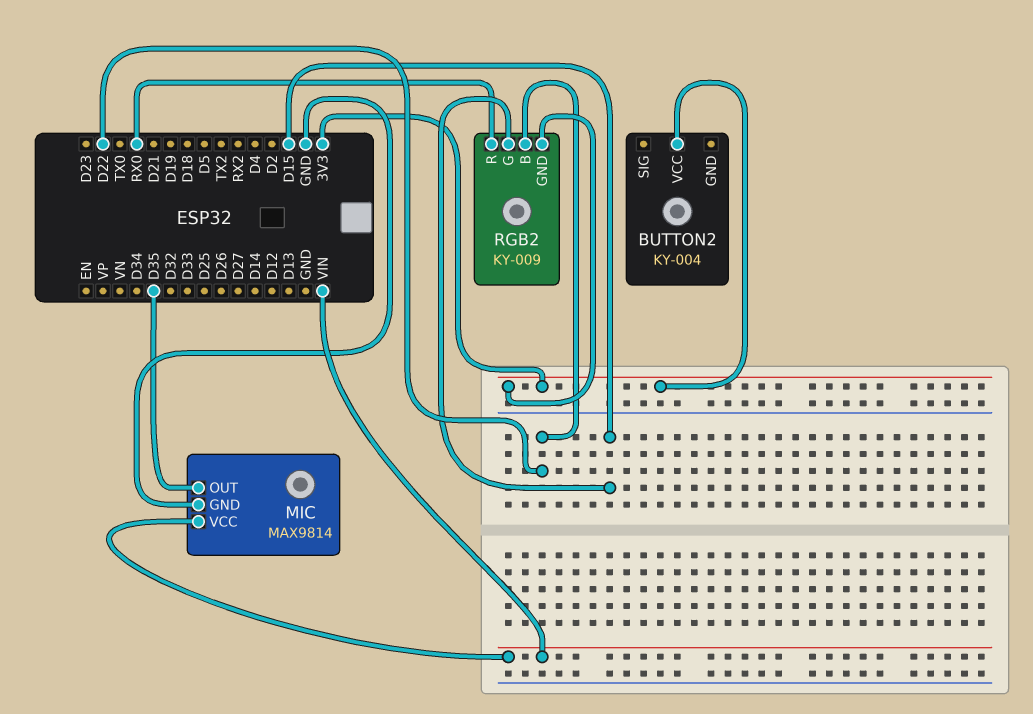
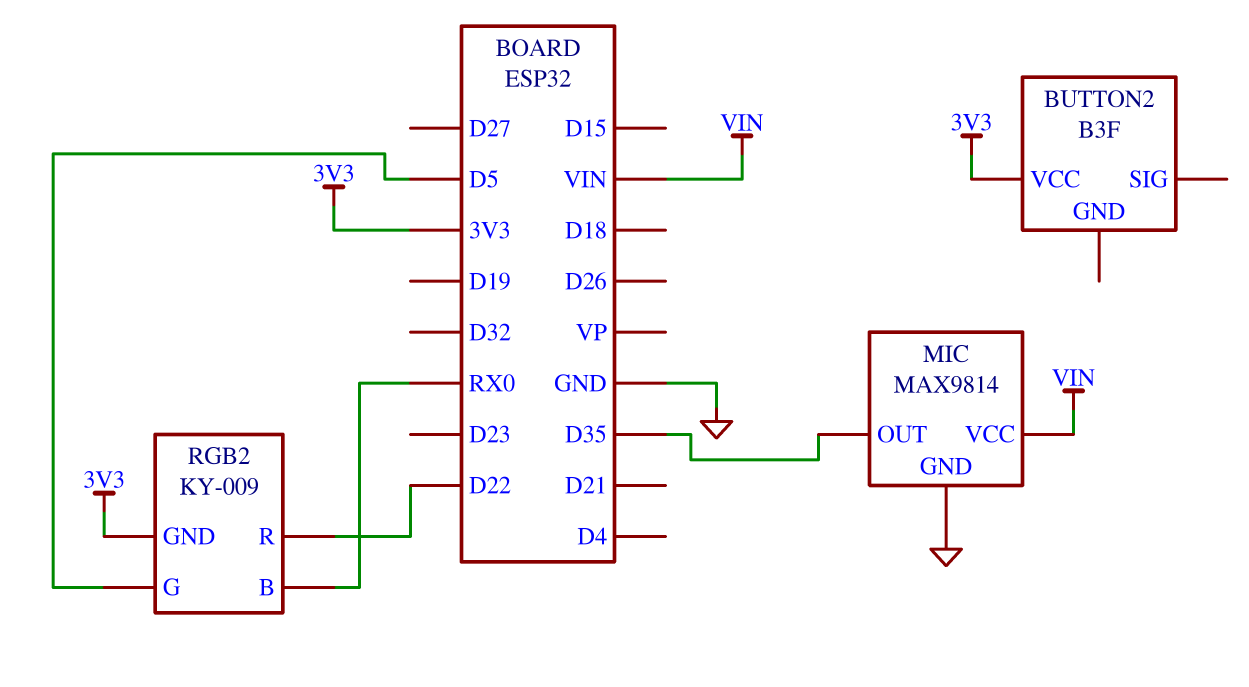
BUTTON2: KY-004 -> B3F
RGB2 pin B: D22 -> RX0
RGB2 pin G: D15 -> D5
RGB2 pin R: RX0 -> D22

